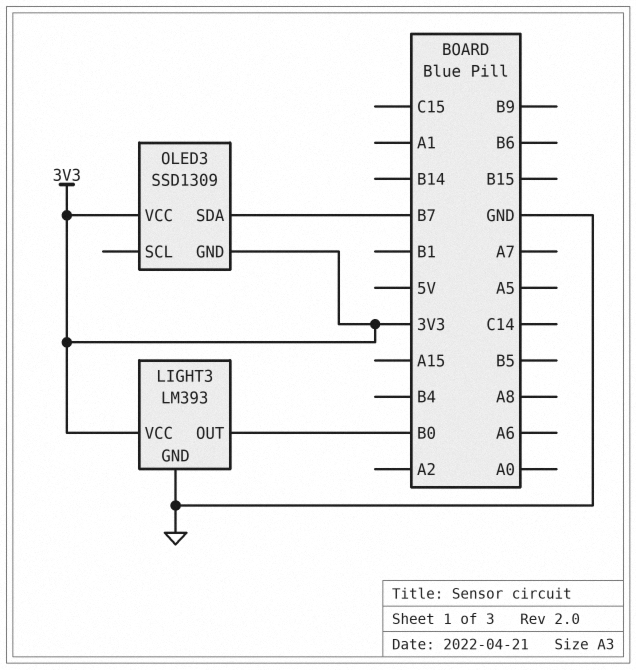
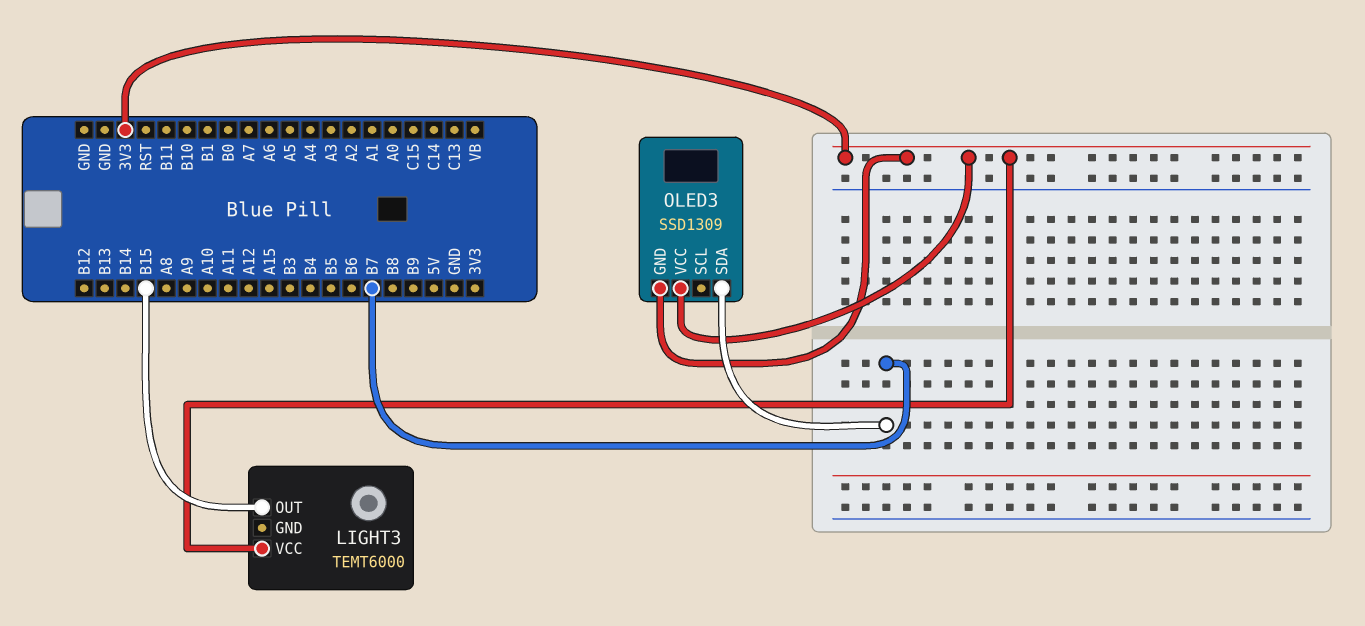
LIGHT3: LM393 -> TEMT6000
LIGHT3 pin GND: GND -> none
LIGHT3 pin OUT: B0 -> B15

